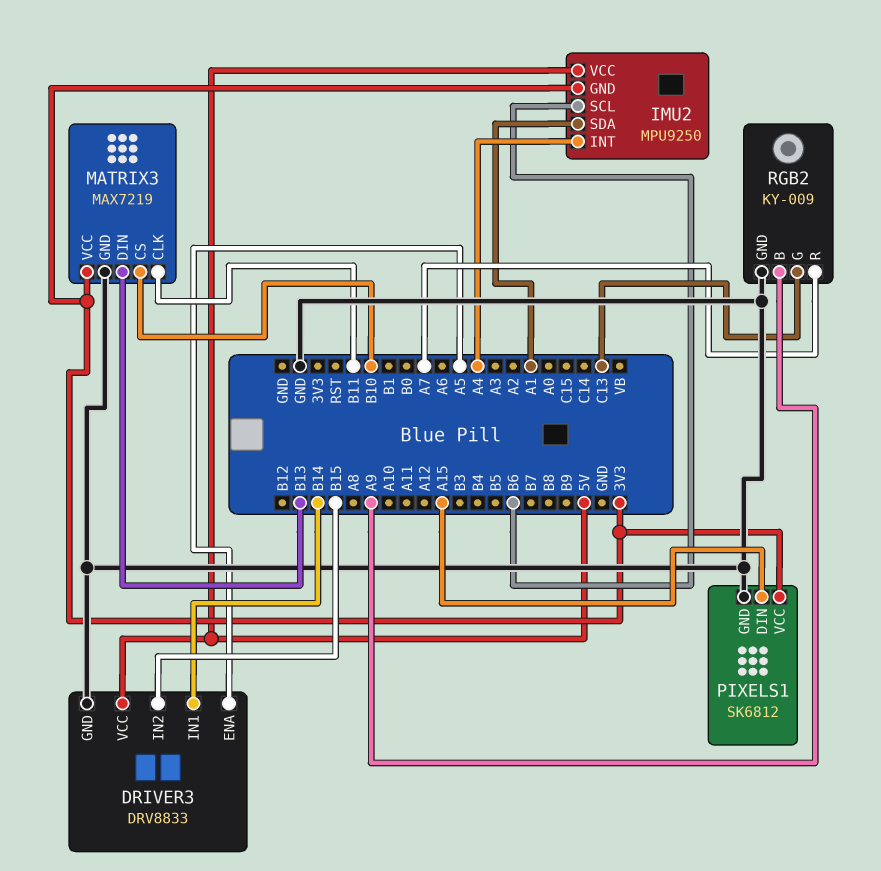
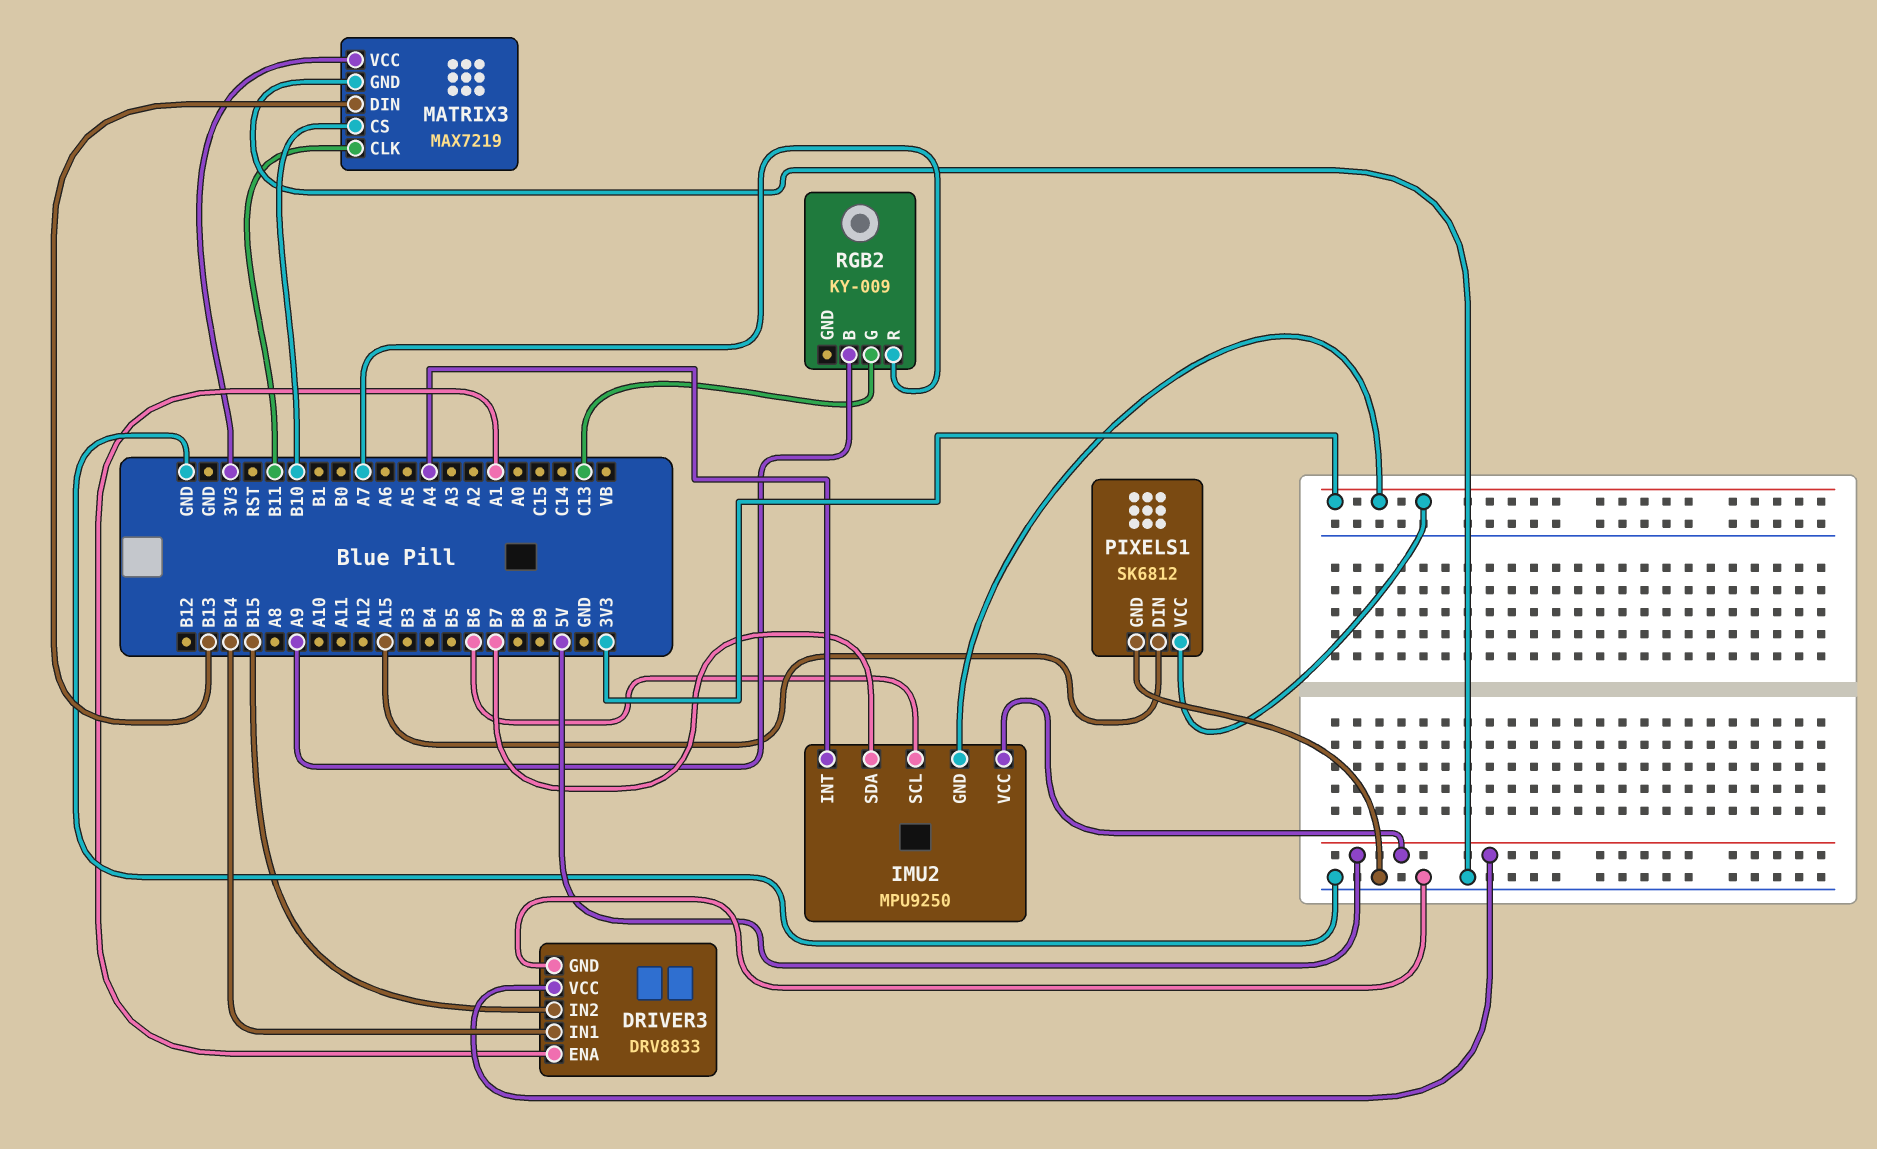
DRIVER3 pin ENA: A5 -> A1
IMU2 pin SDA: A1 -> B7
RGB2 pin GND: GND -> none

